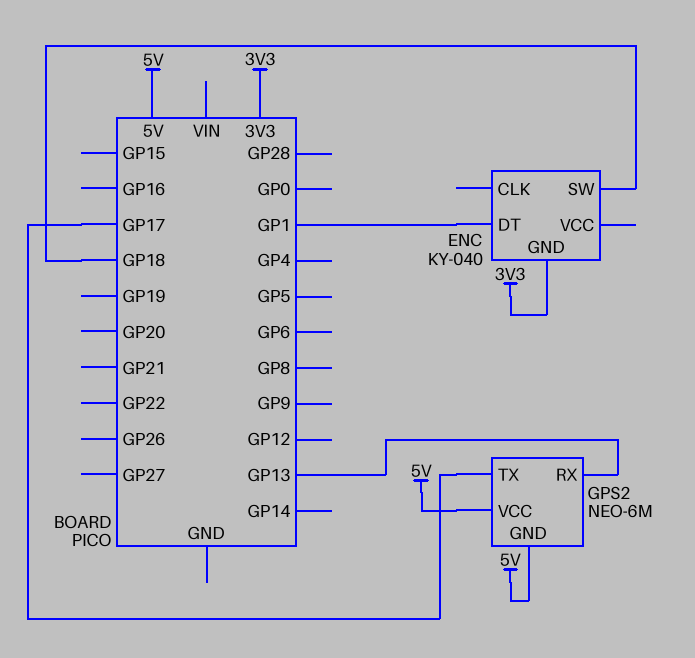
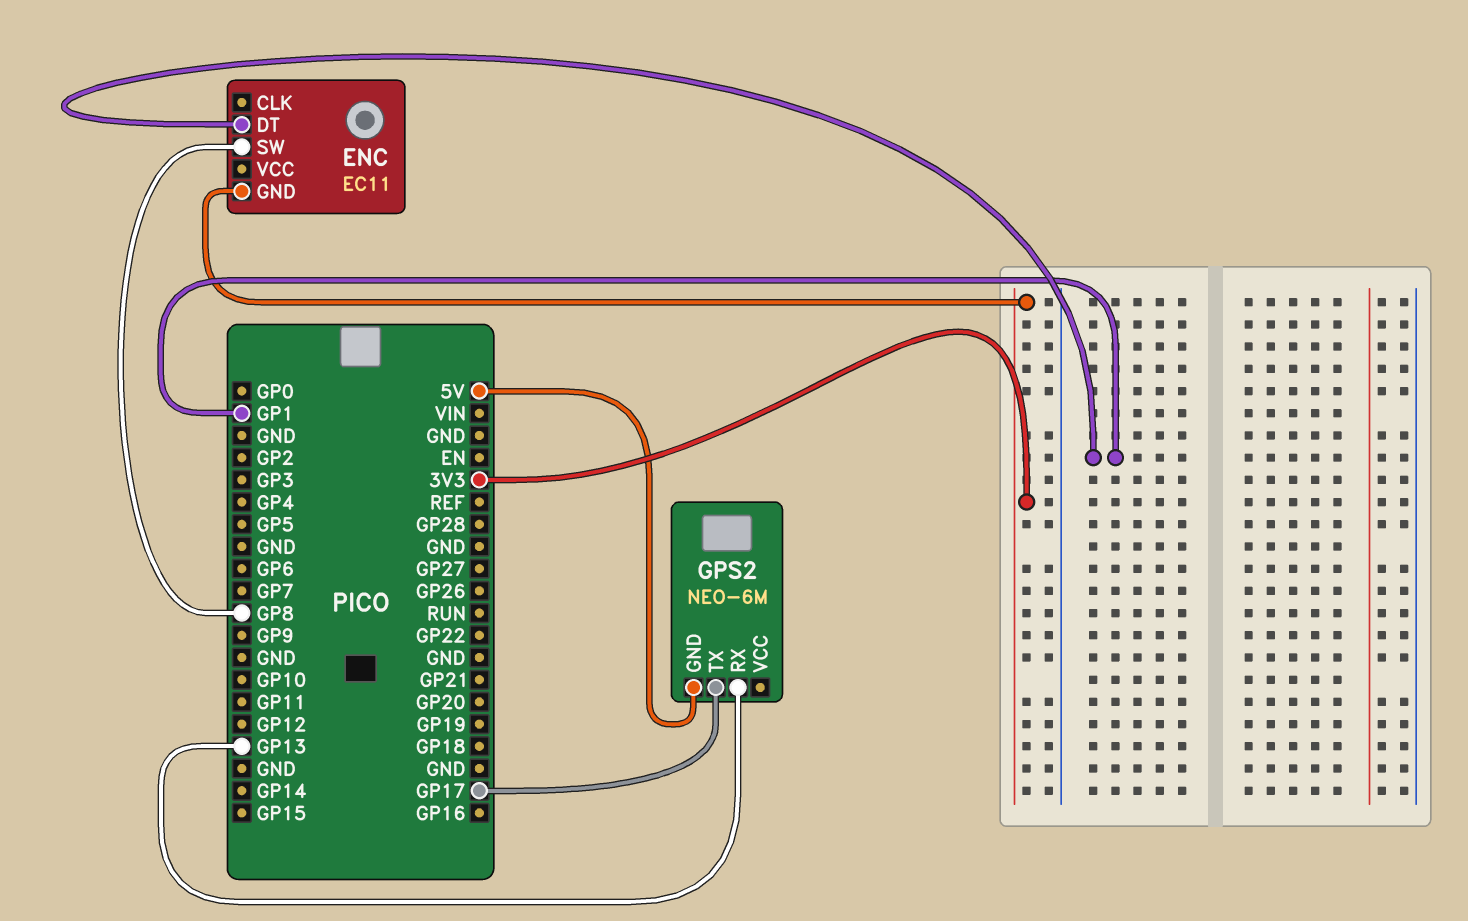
ENC: KY-040 -> EC11
ENC pin SW: GP18 -> GP8
GPS2 pin VCC: 5V -> none

